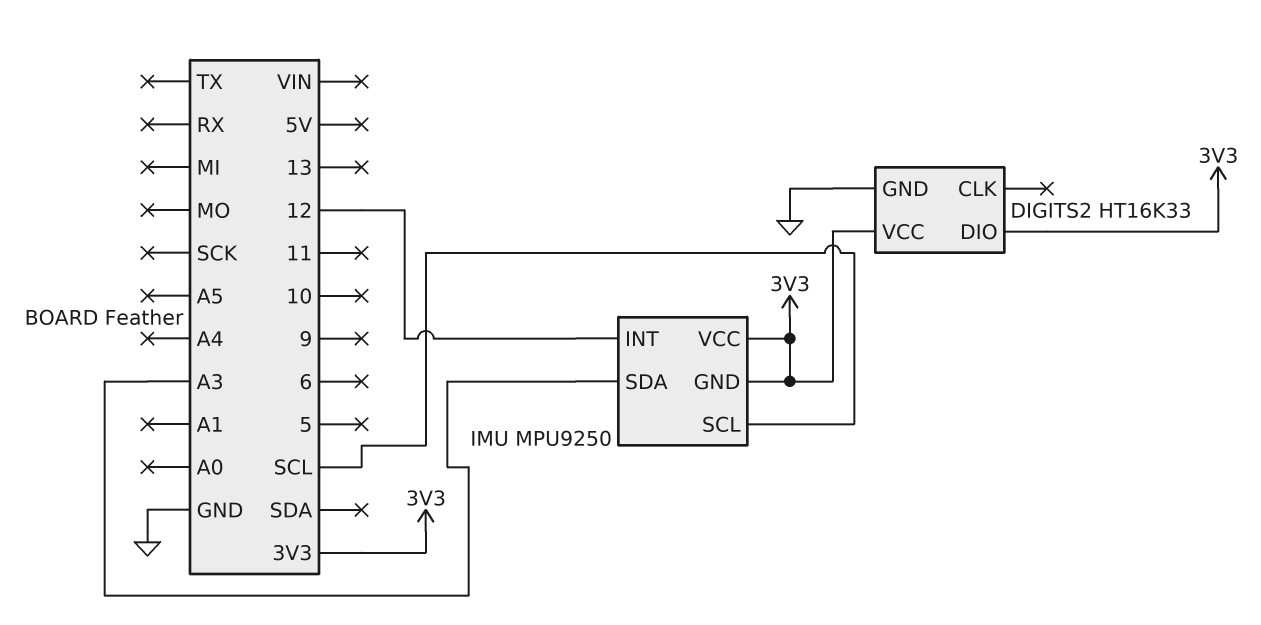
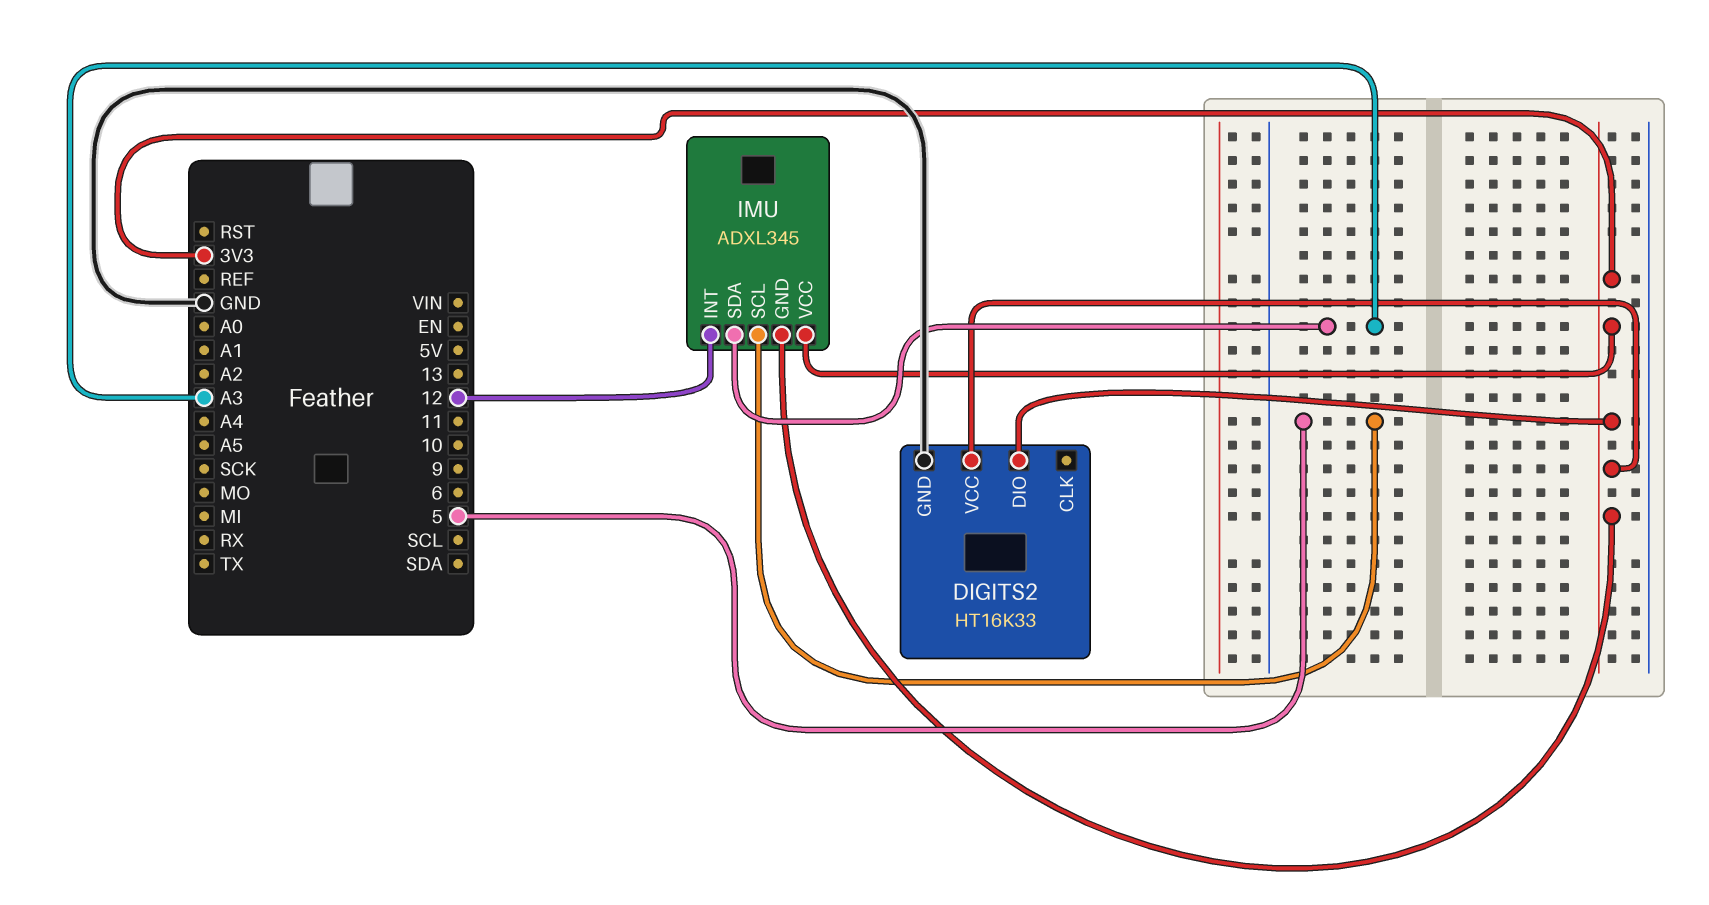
IMU: MPU9250 -> ADXL345
IMU pin SCL: SCL -> 5

